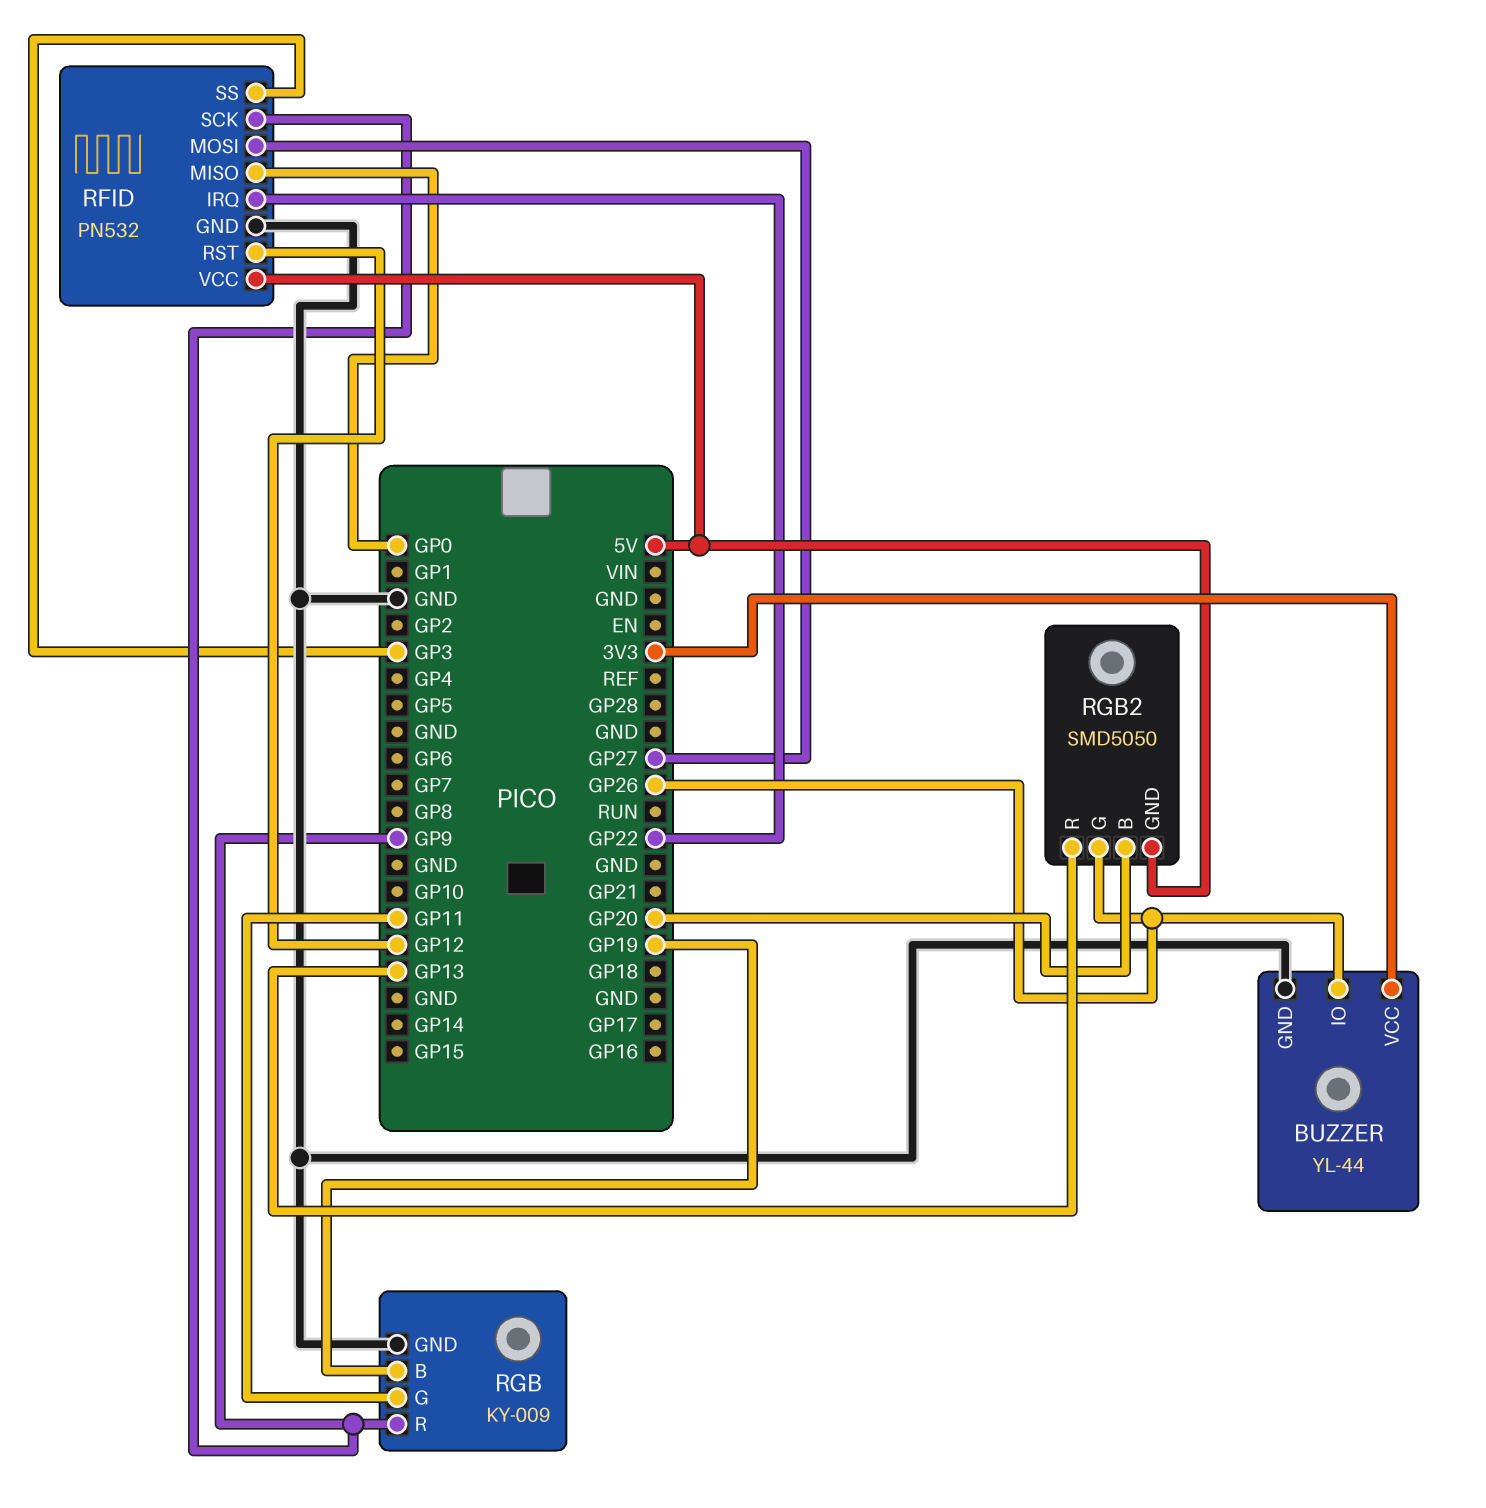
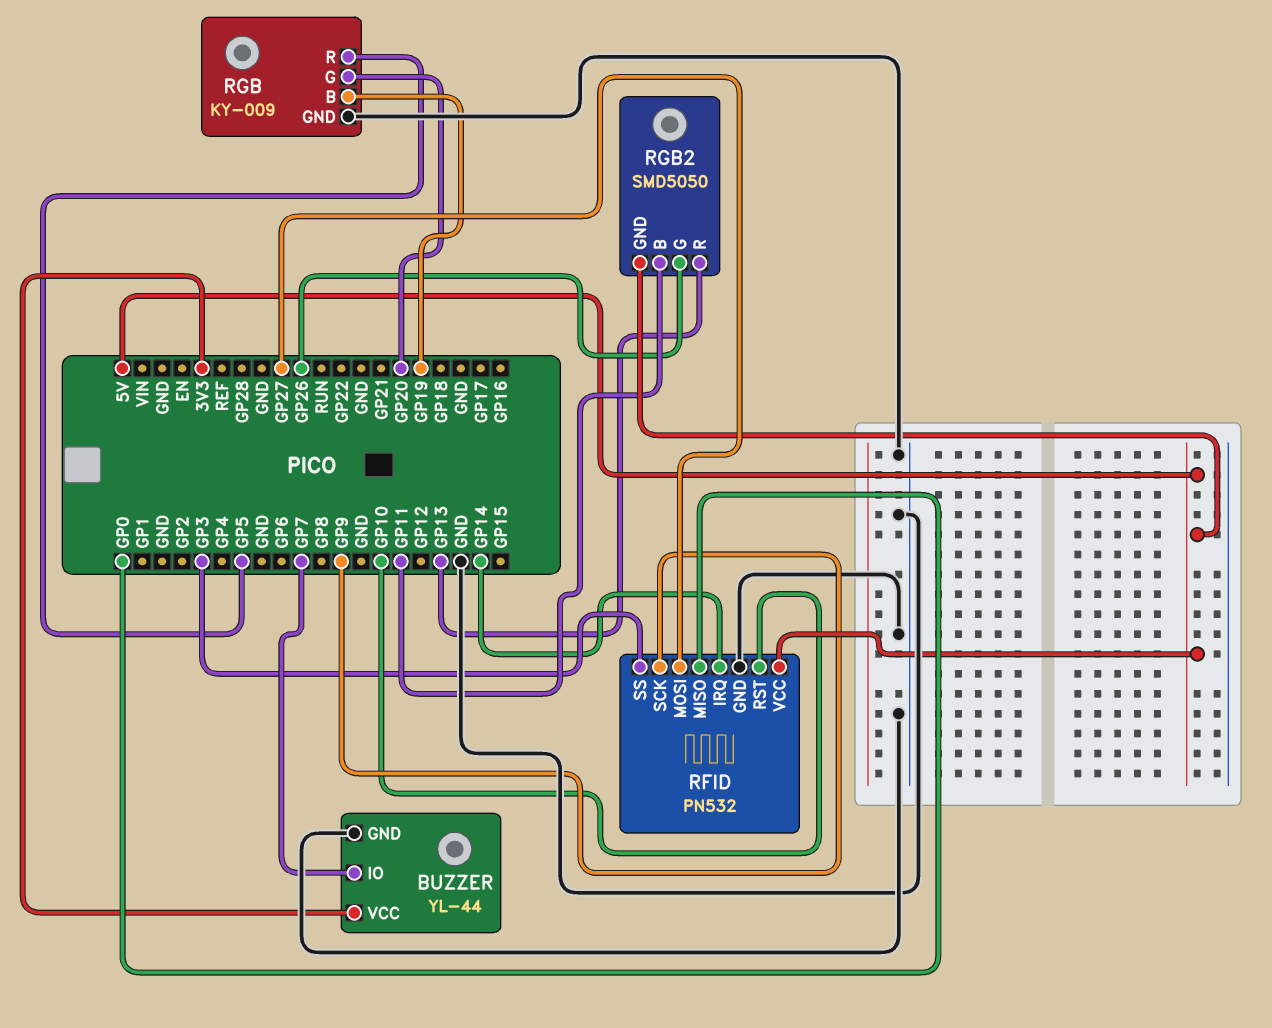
BUZZER pin IO: GP26 -> GP7
RFID pin IRQ: GP22 -> GP14
RFID pin RST: GP12 -> GP10
RGB pin G: GP11 -> GP20
RGB pin R: GP9 -> GP5
RGB2 pin B: GP20 -> GP11

